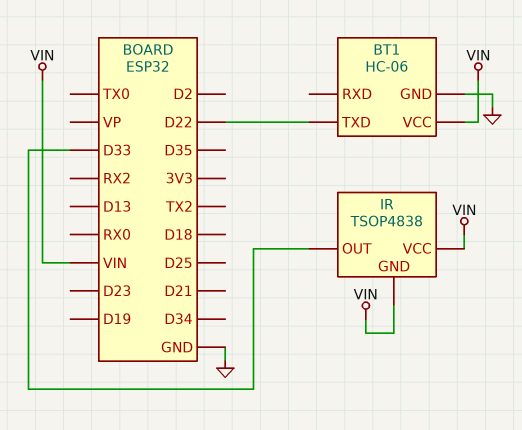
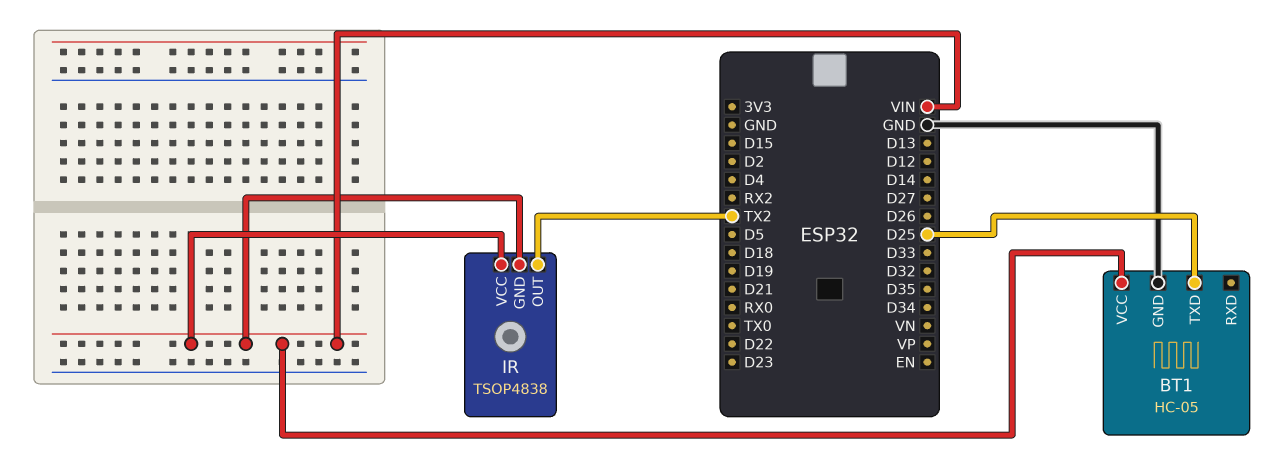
BT1: HC-06 -> HC-05
BT1 pin TXD: D22 -> D25
IR pin OUT: D33 -> TX2

